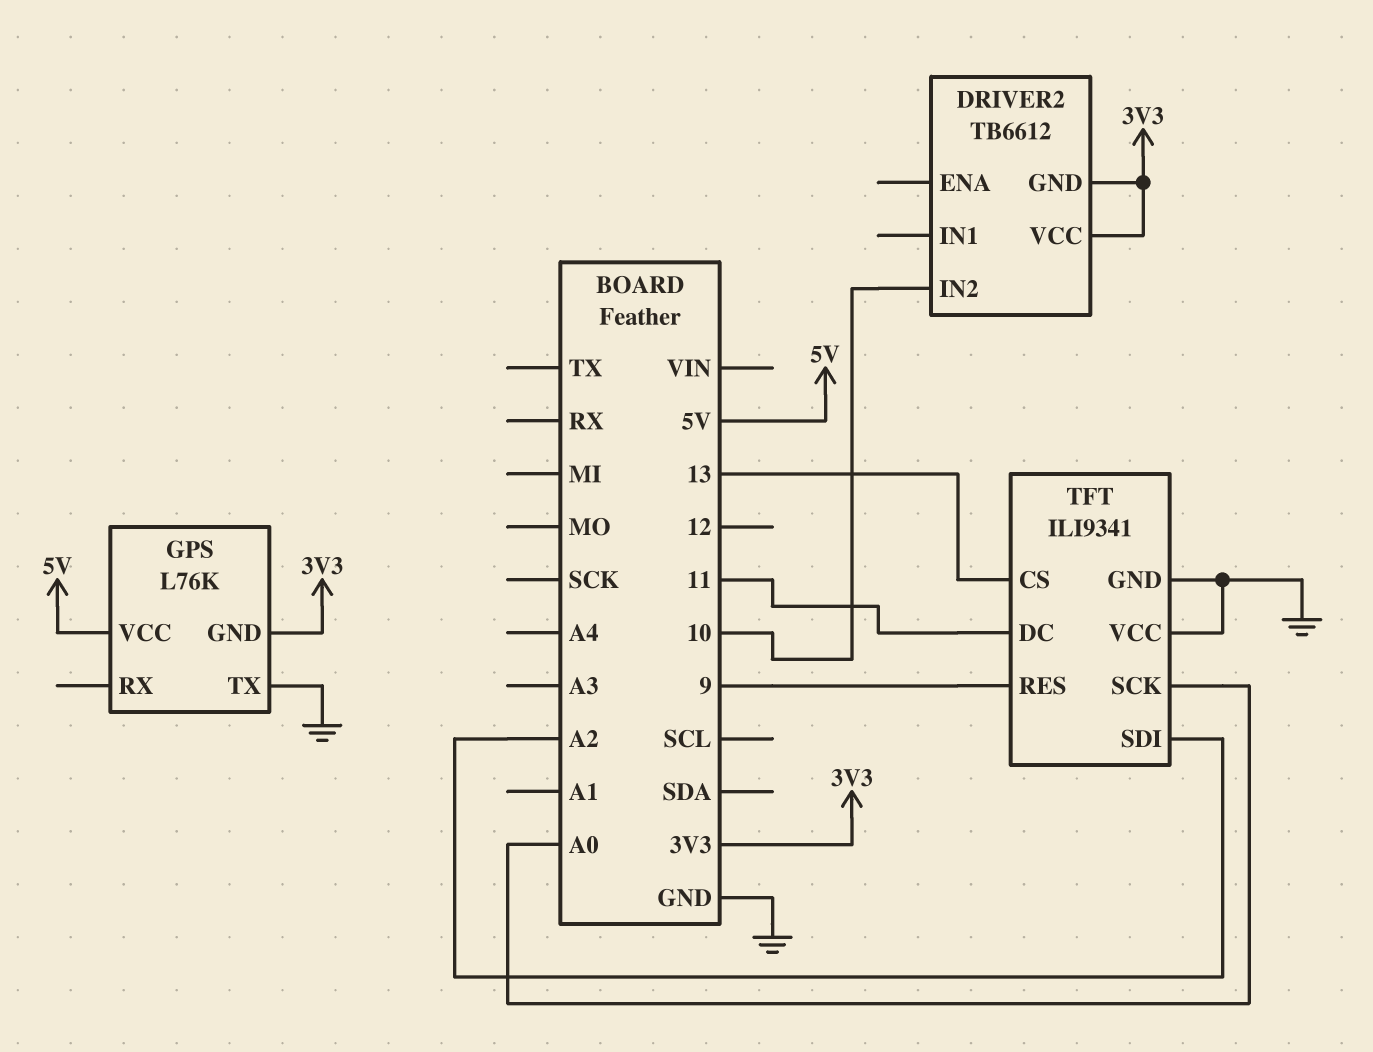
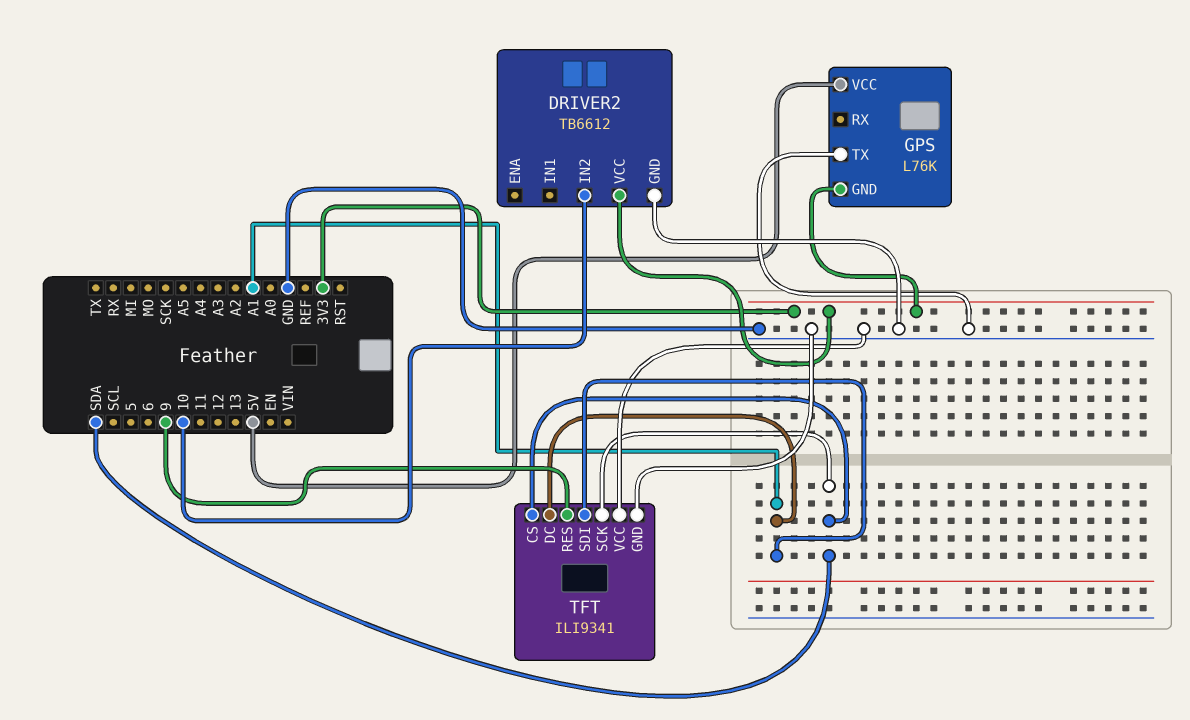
DRIVER2 pin GND: 3V3 -> GND
TFT pin CS: 13 -> SDA
TFT pin DC: 11 -> A1
TFT pin SCK: A0 -> SDA
TFT pin SDI: A2 -> A1

